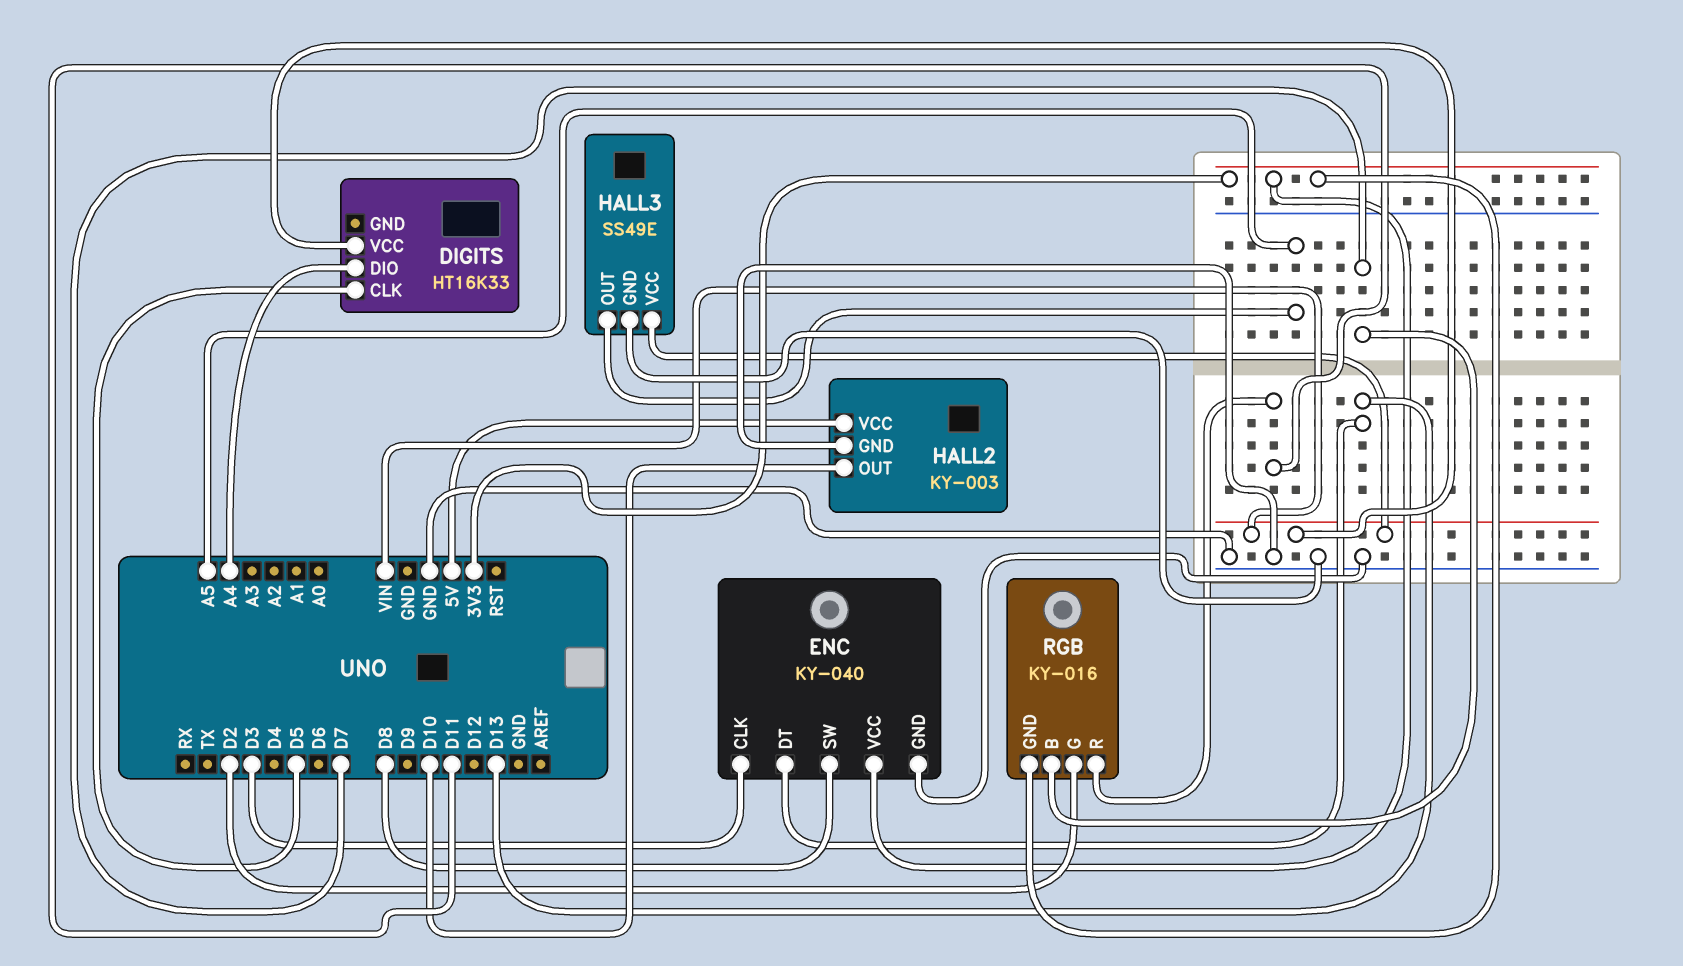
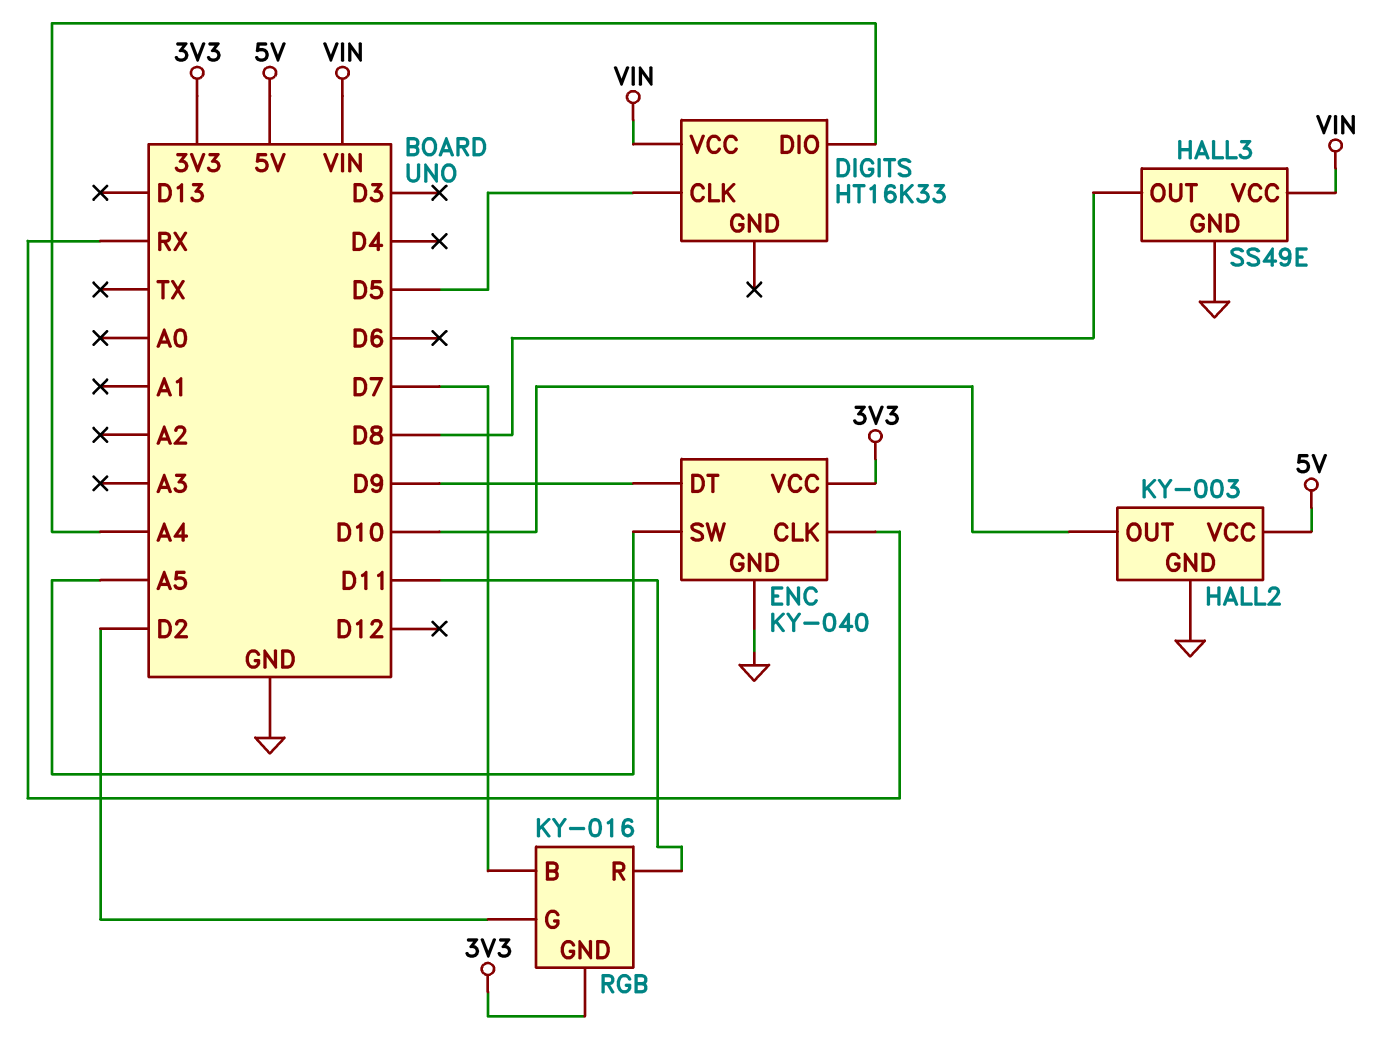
ENC pin CLK: D3 -> RX
ENC pin DT: D13 -> D9
ENC pin SW: D8 -> A5
HALL3 pin OUT: A5 -> D8

